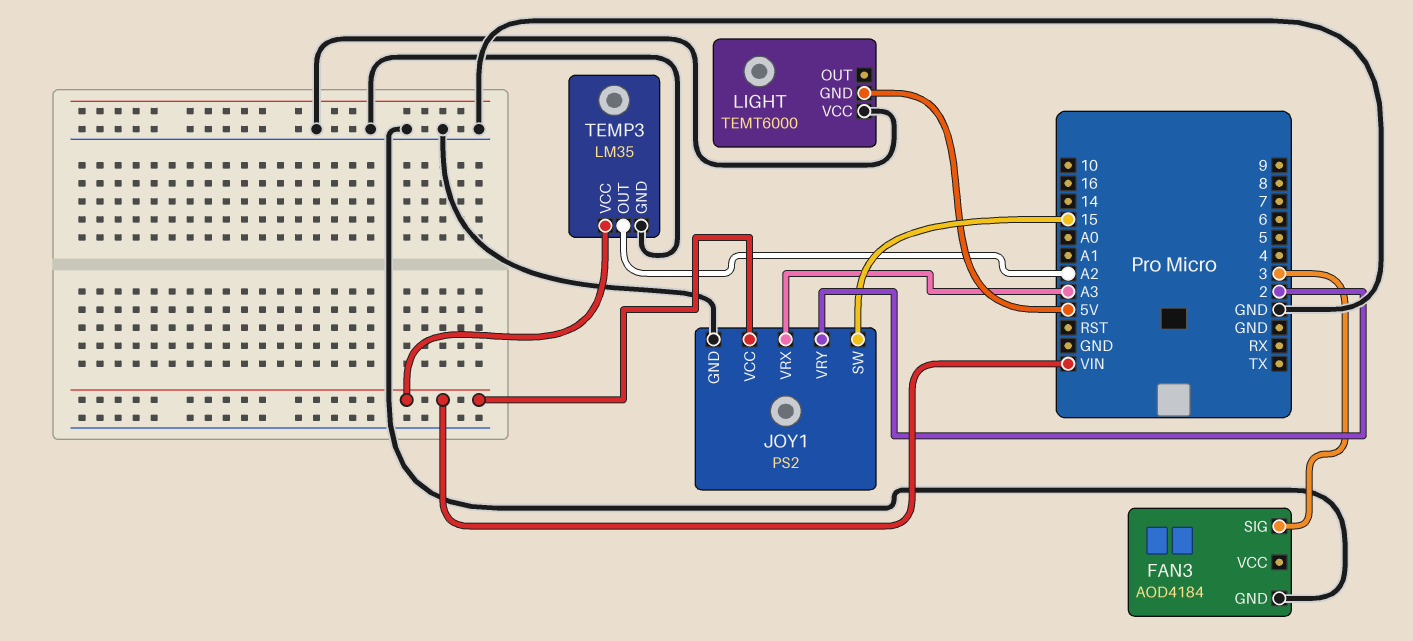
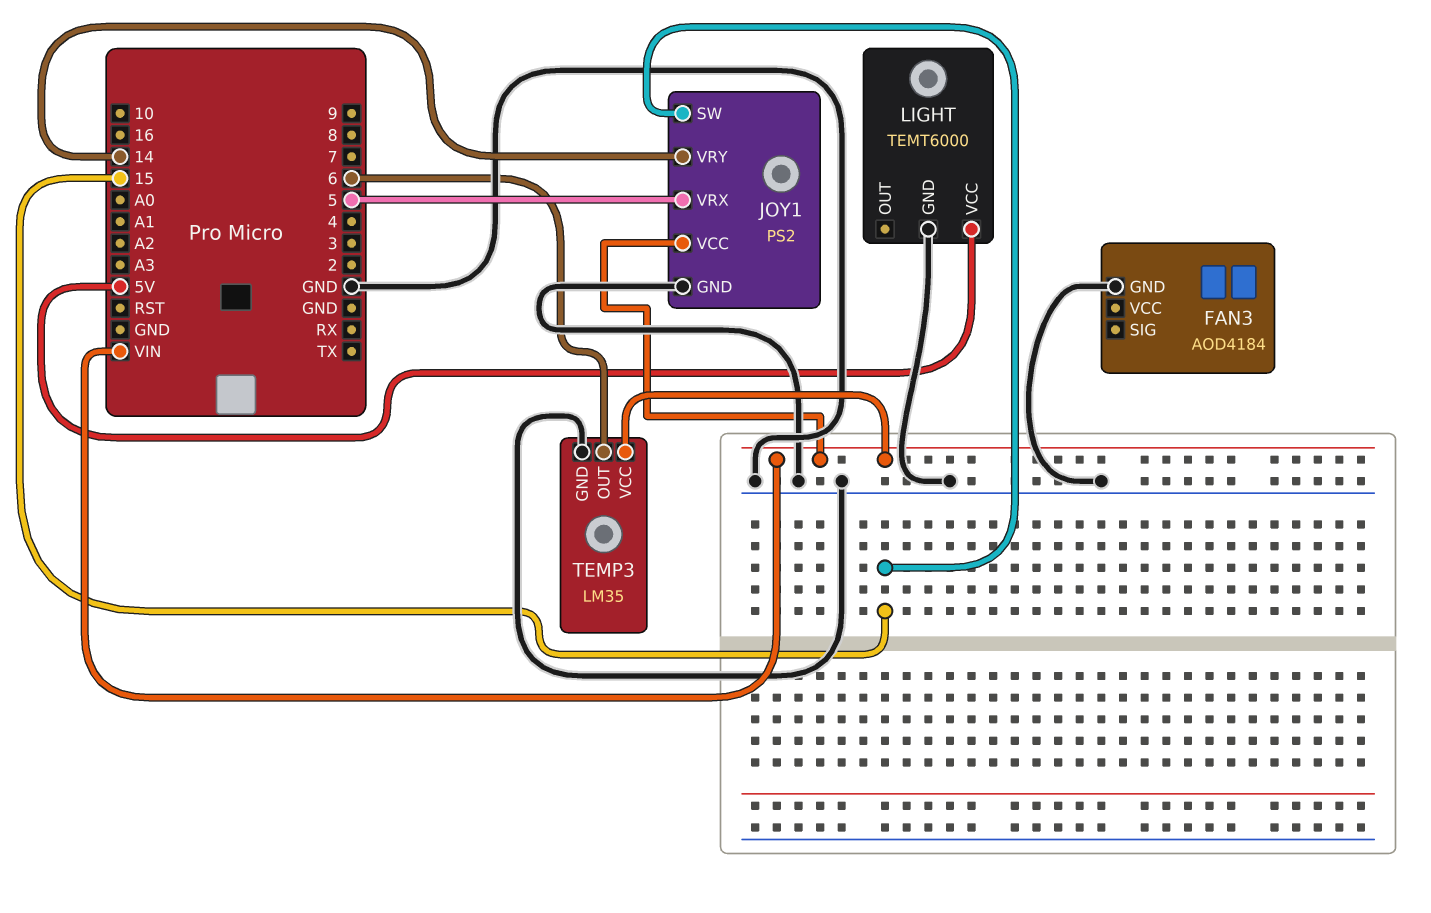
FAN3 pin SIG: 3 -> none
JOY1 pin VRX: A3 -> 5
JOY1 pin VRY: 2 -> 14
LIGHT pin GND: 5V -> GND
LIGHT pin VCC: GND -> 5V
TEMP3 pin OUT: A2 -> 6

